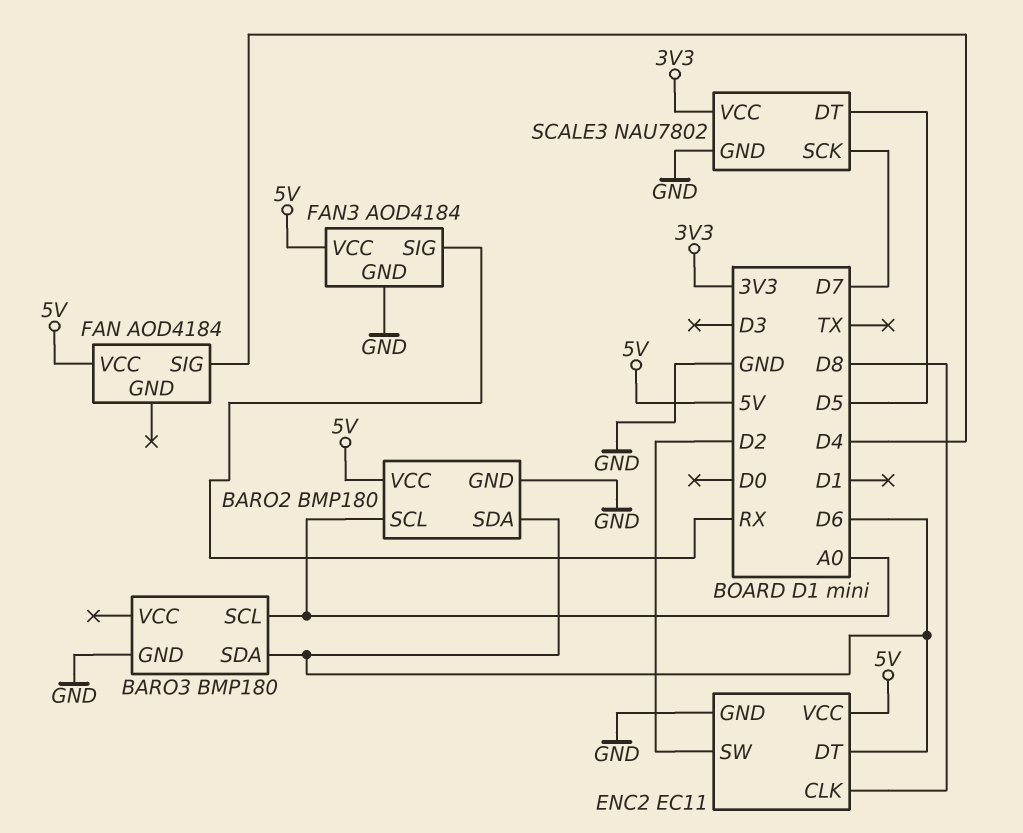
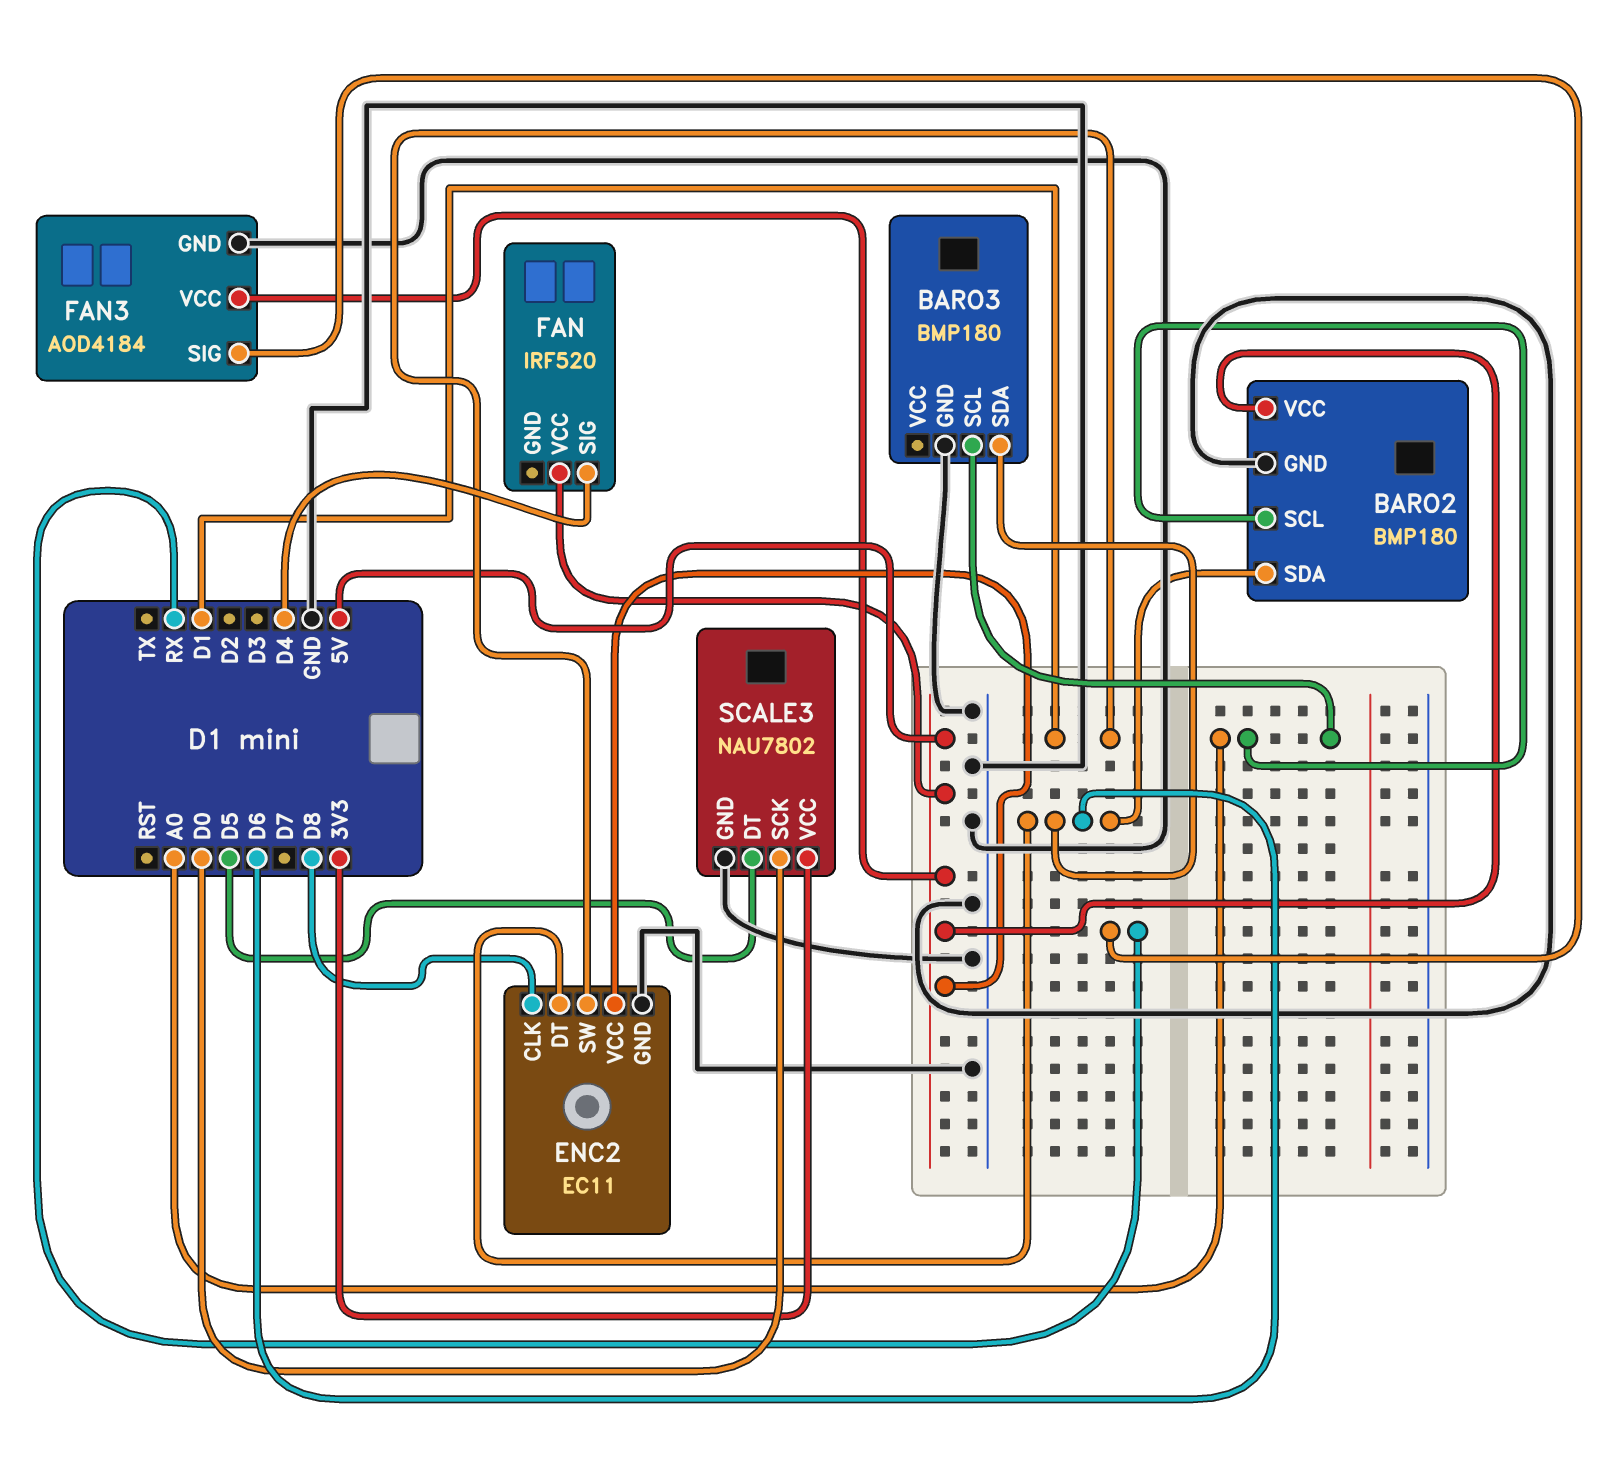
ENC2 pin SW: D2 -> D1
FAN: AOD4184 -> IRF520
SCALE3 pin SCK: D7 -> D0

